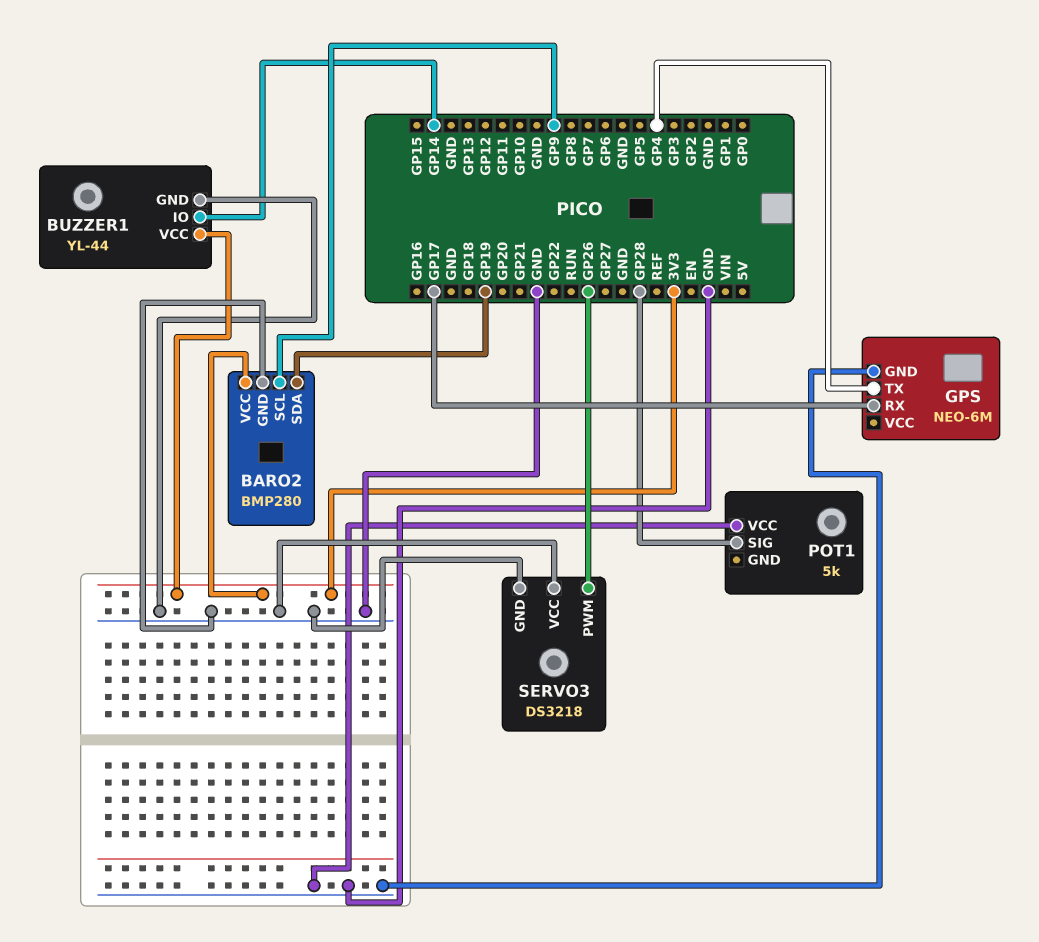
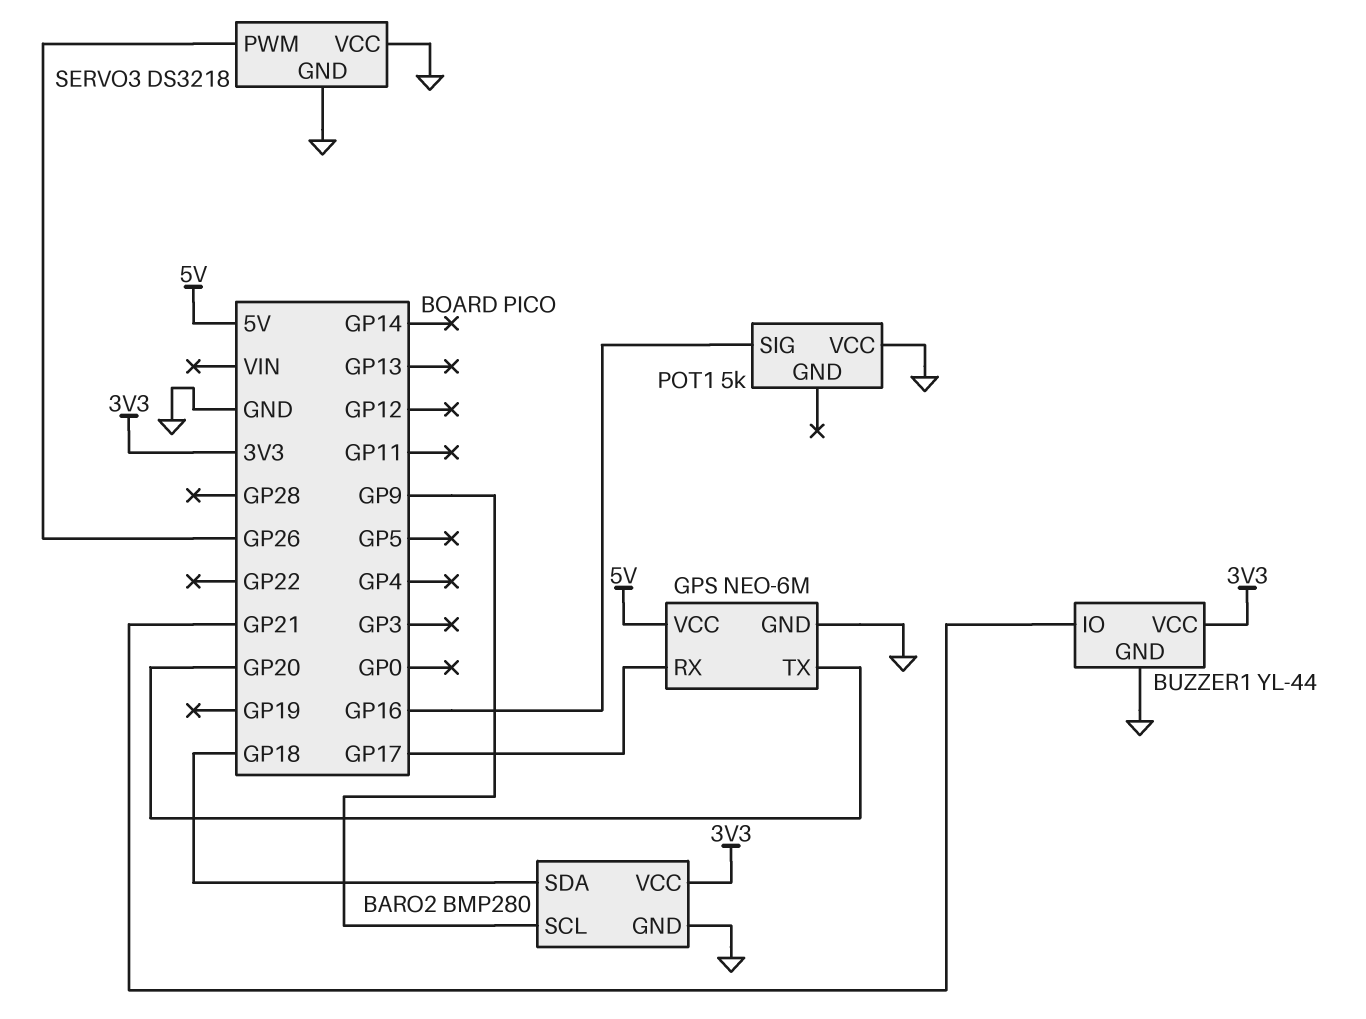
BARO2 pin SDA: GP19 -> GP18
BUZZER1 pin IO: GP14 -> GP21
GPS pin TX: GP4 -> GP20
GPS pin VCC: none -> 5V
POT1 pin SIG: GP28 -> GP16

